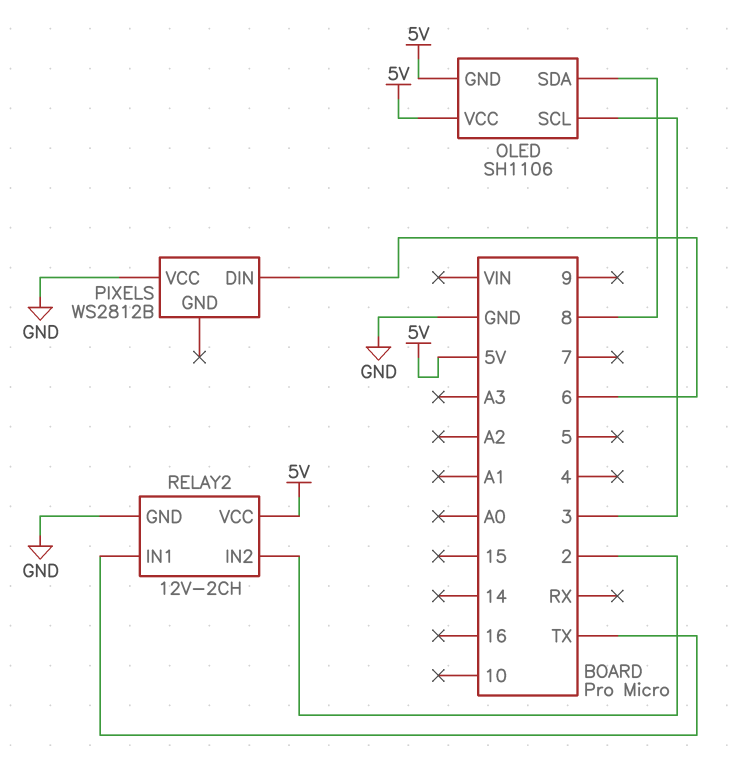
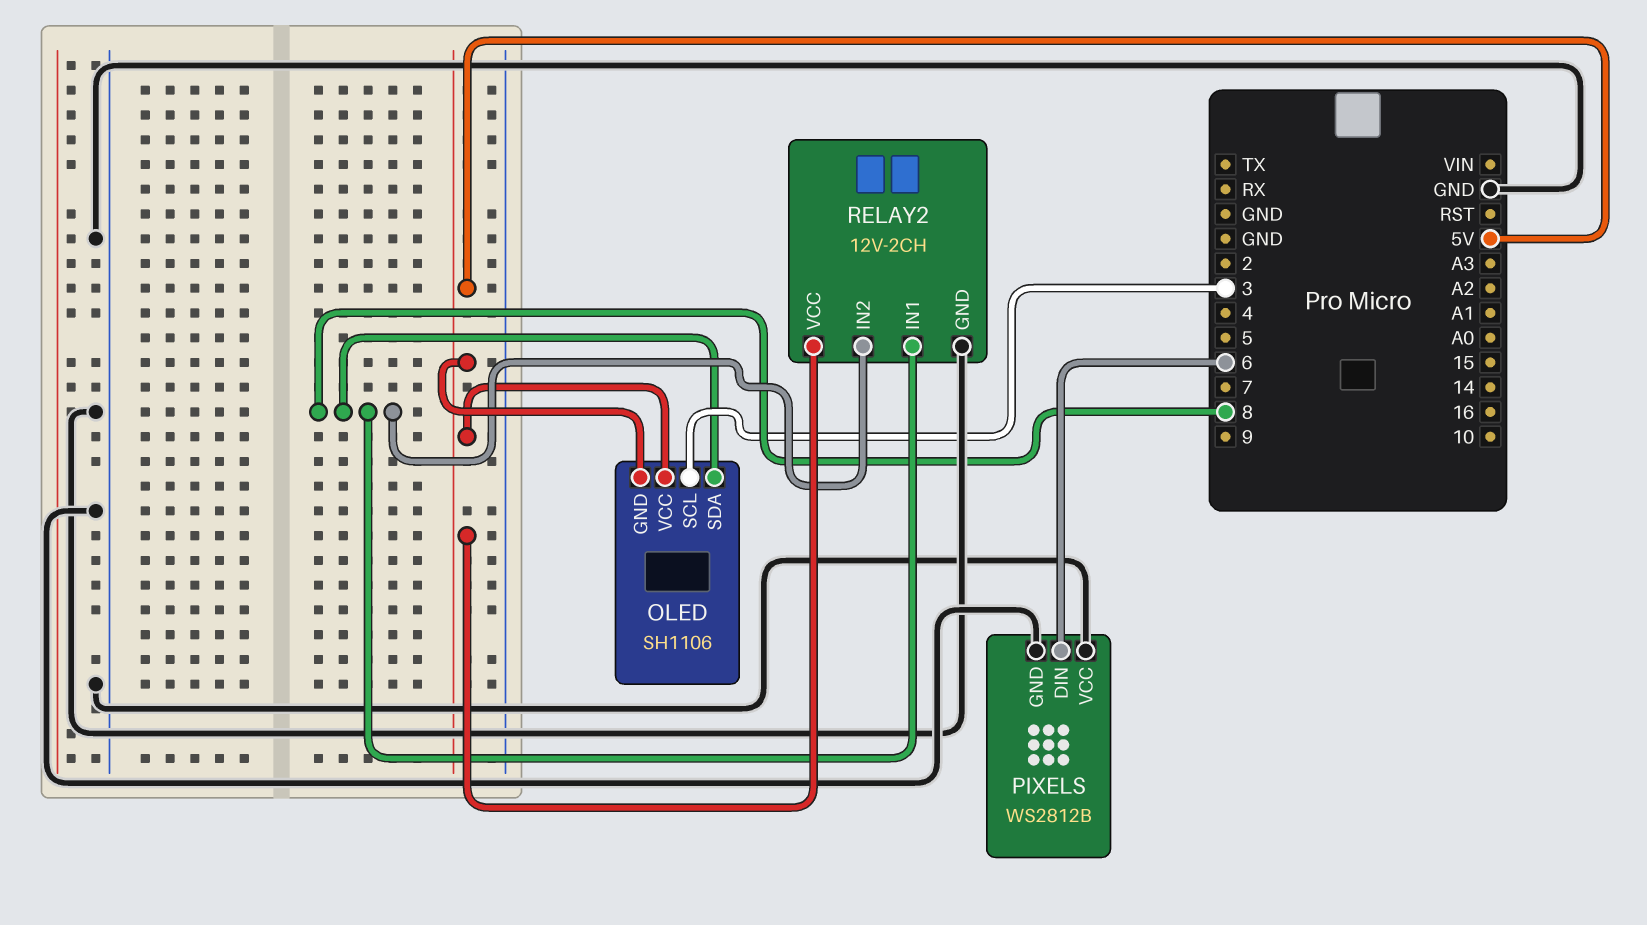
PIXELS pin GND: none -> GND
RELAY2 pin IN1: TX -> 8
RELAY2 pin IN2: 2 -> 8

